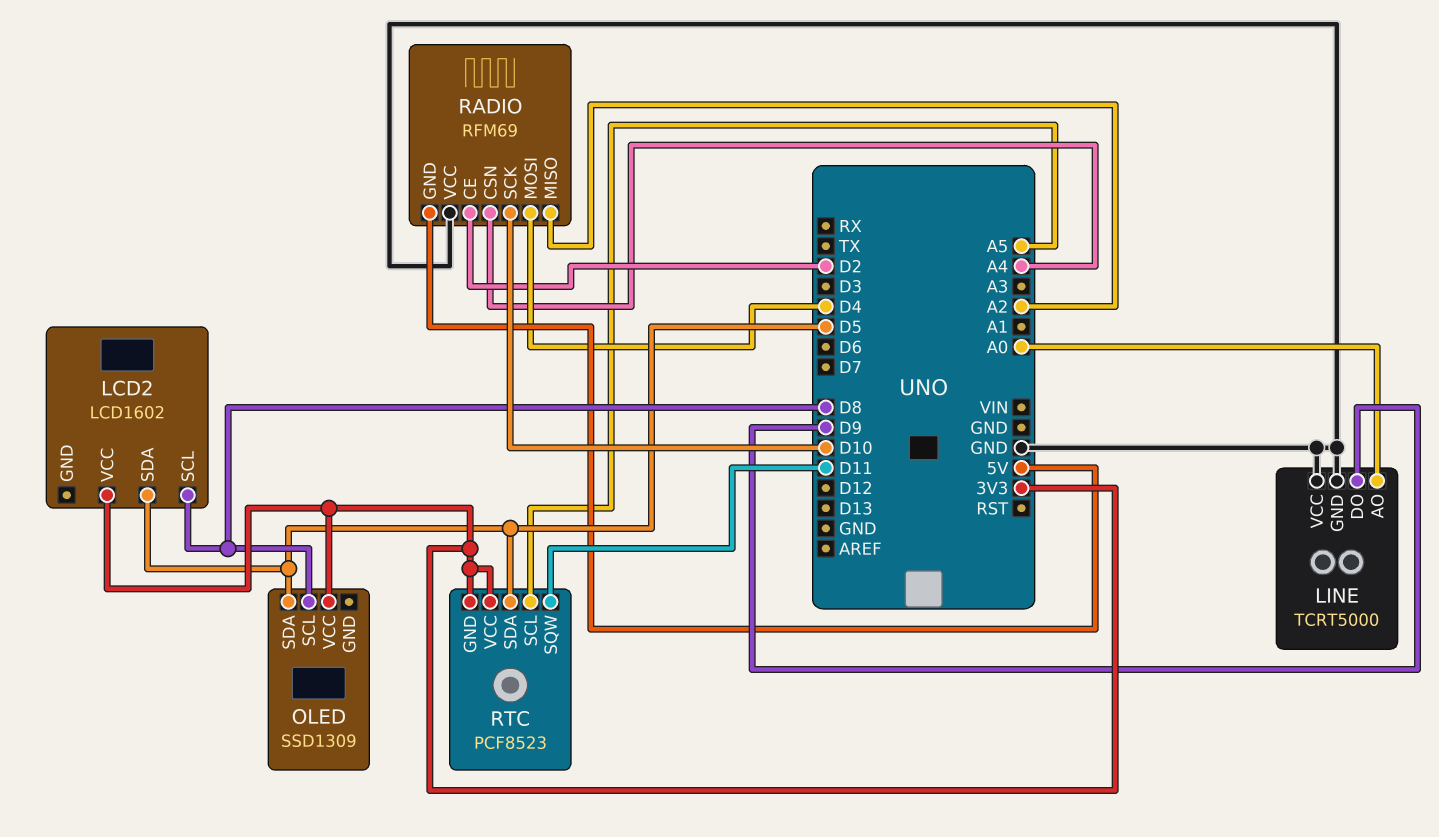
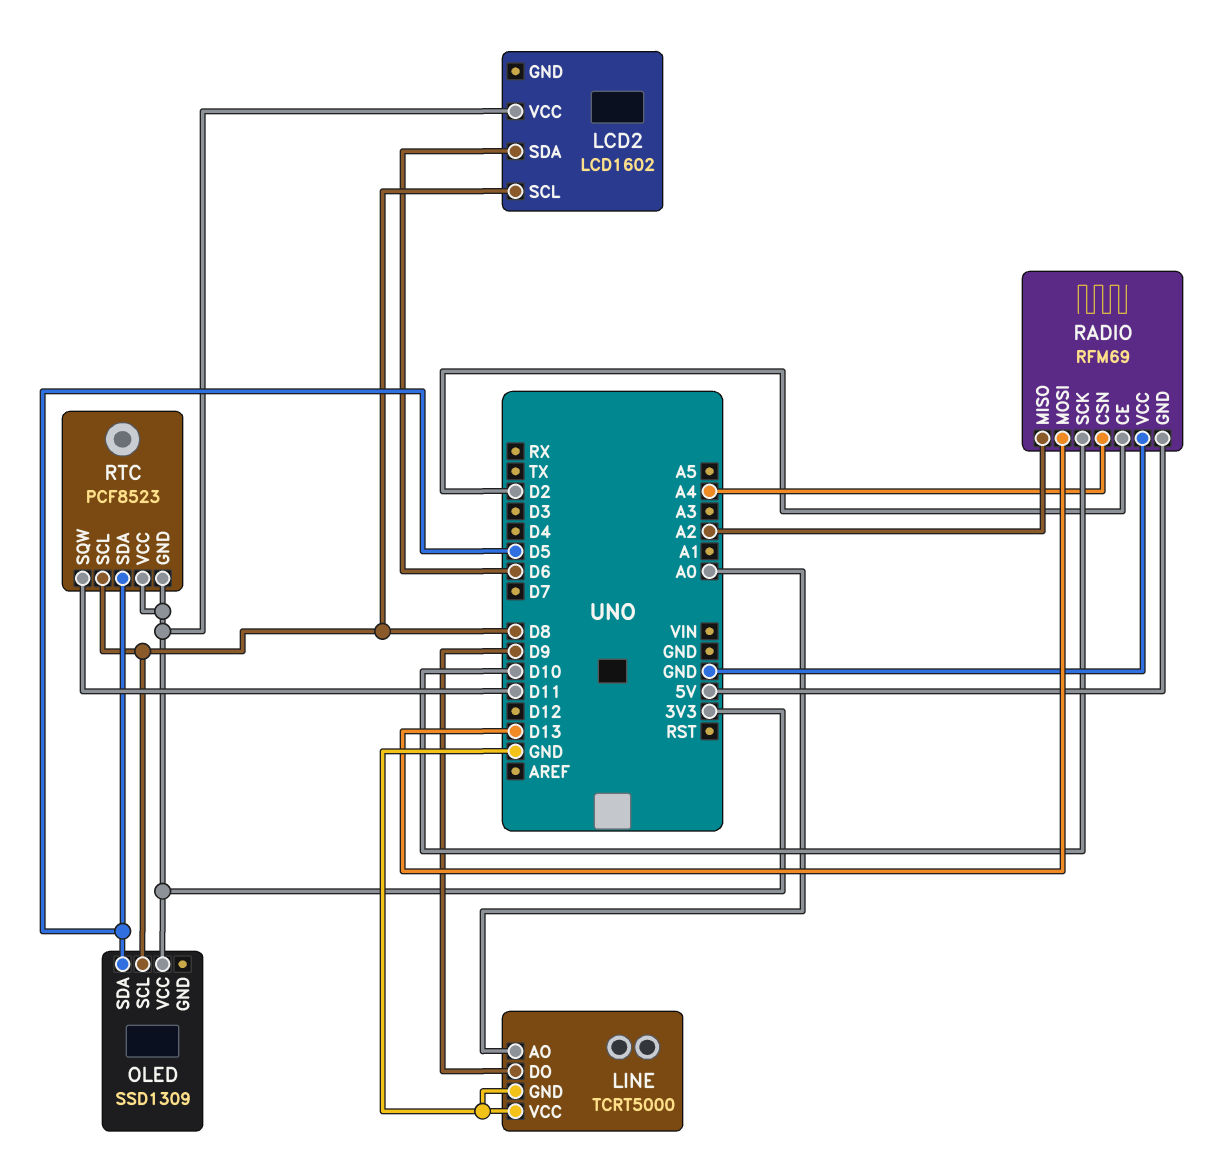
LCD2 pin SDA: D5 -> D6
RADIO pin MOSI: D4 -> D13
RTC pin SCL: A5 -> D8

